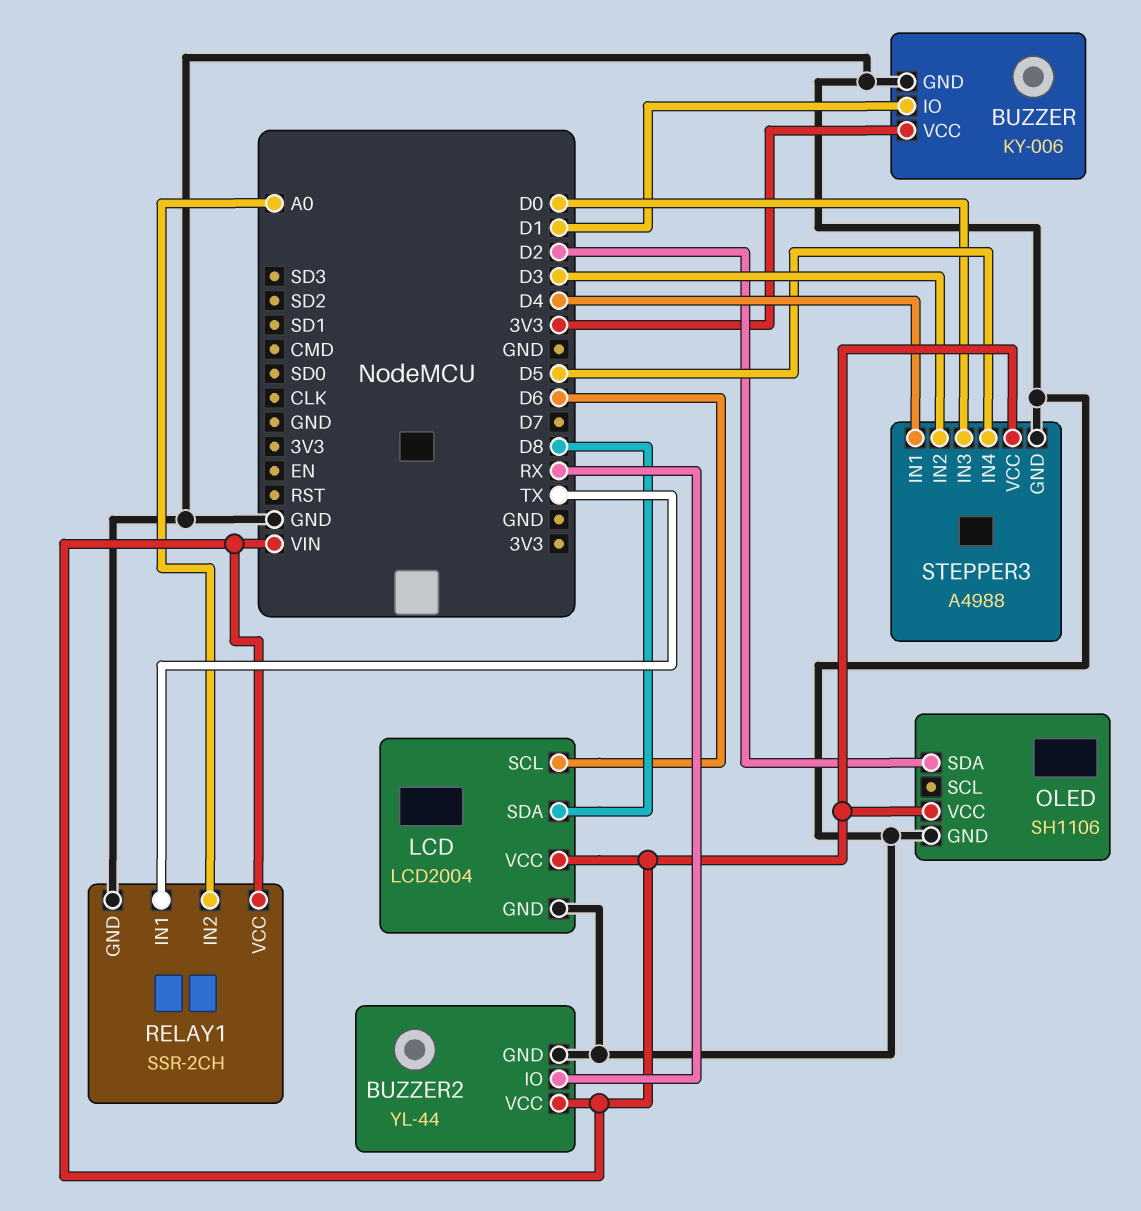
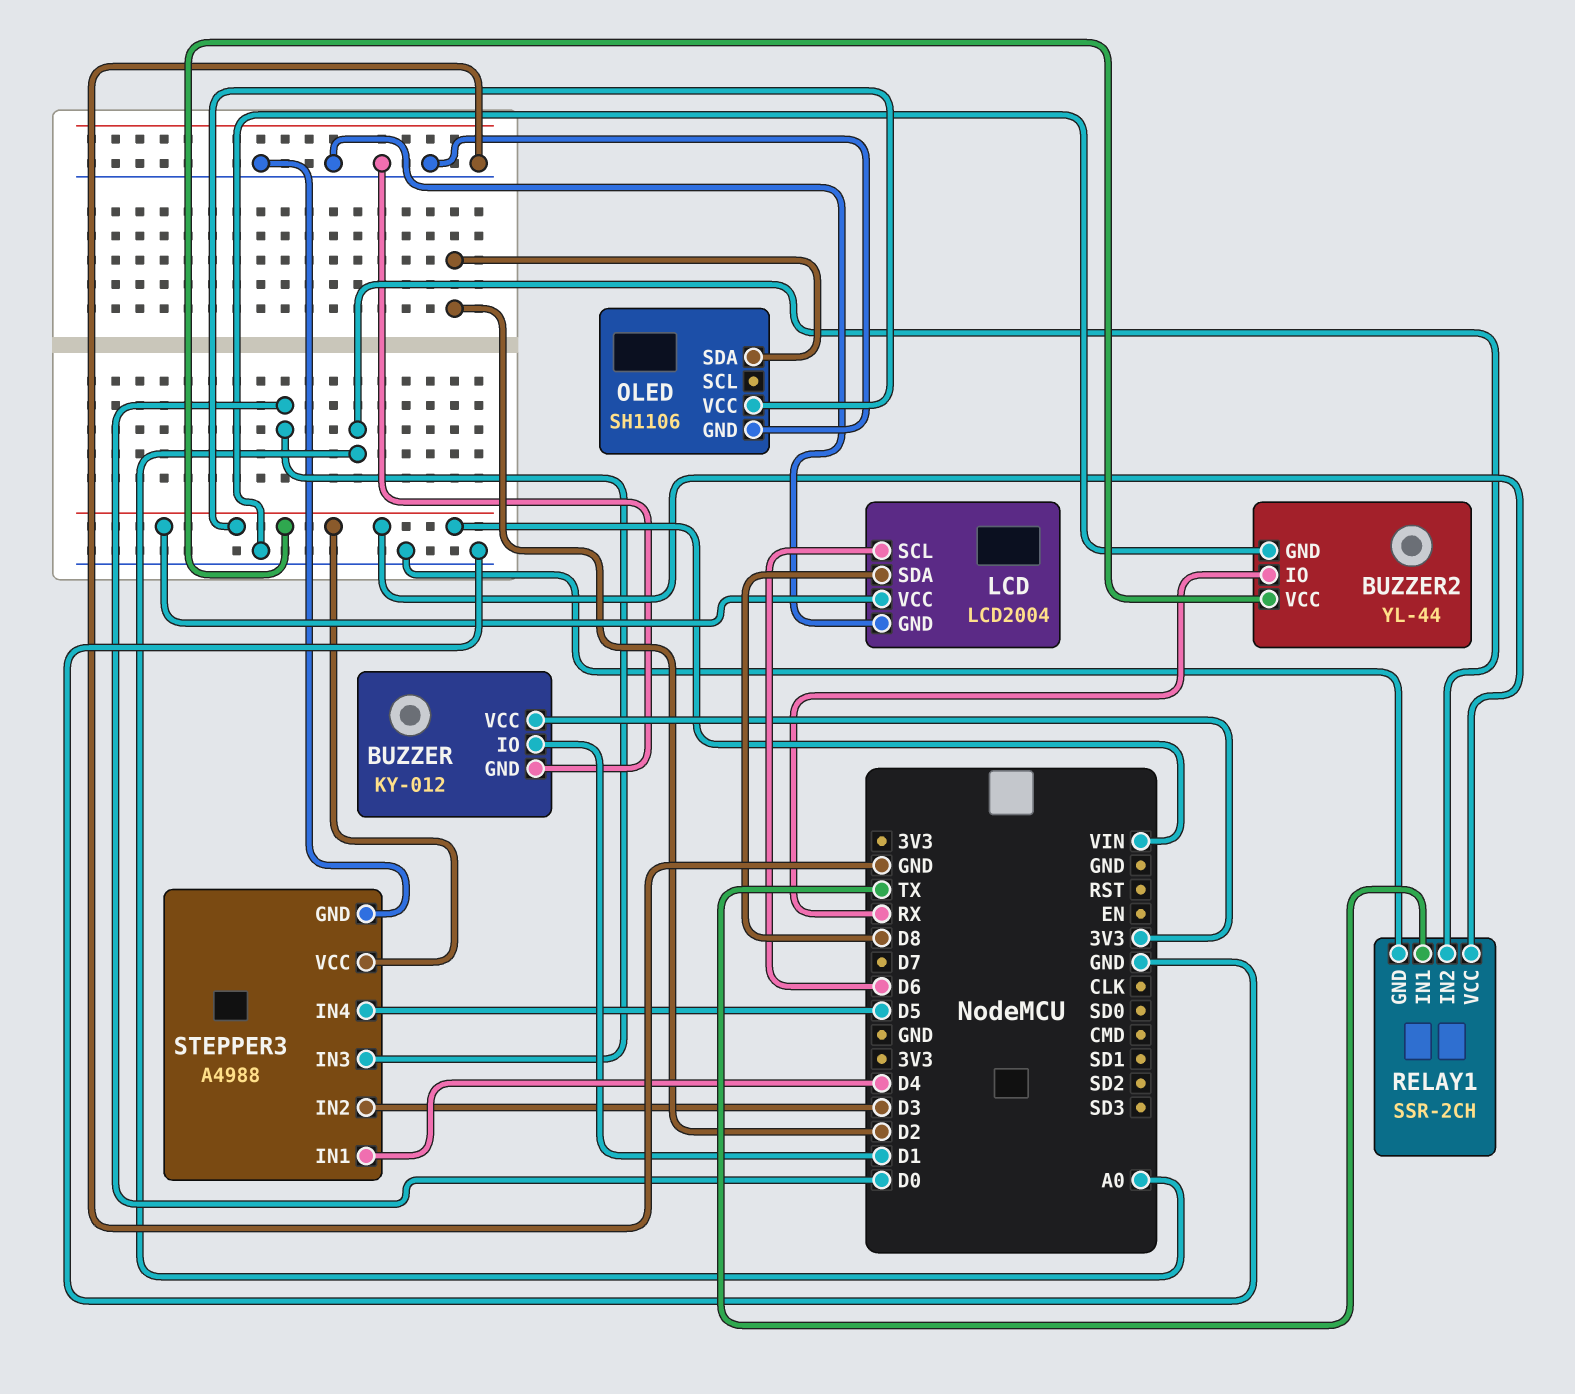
BUZZER: KY-006 -> KY-012

